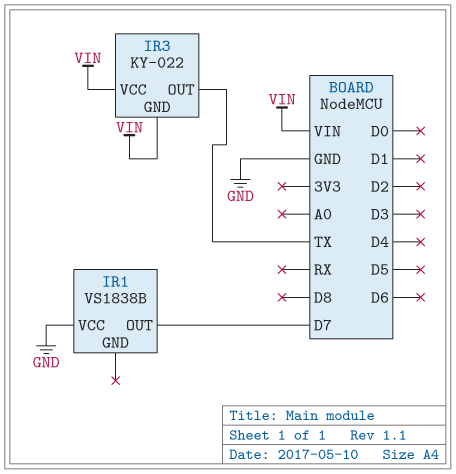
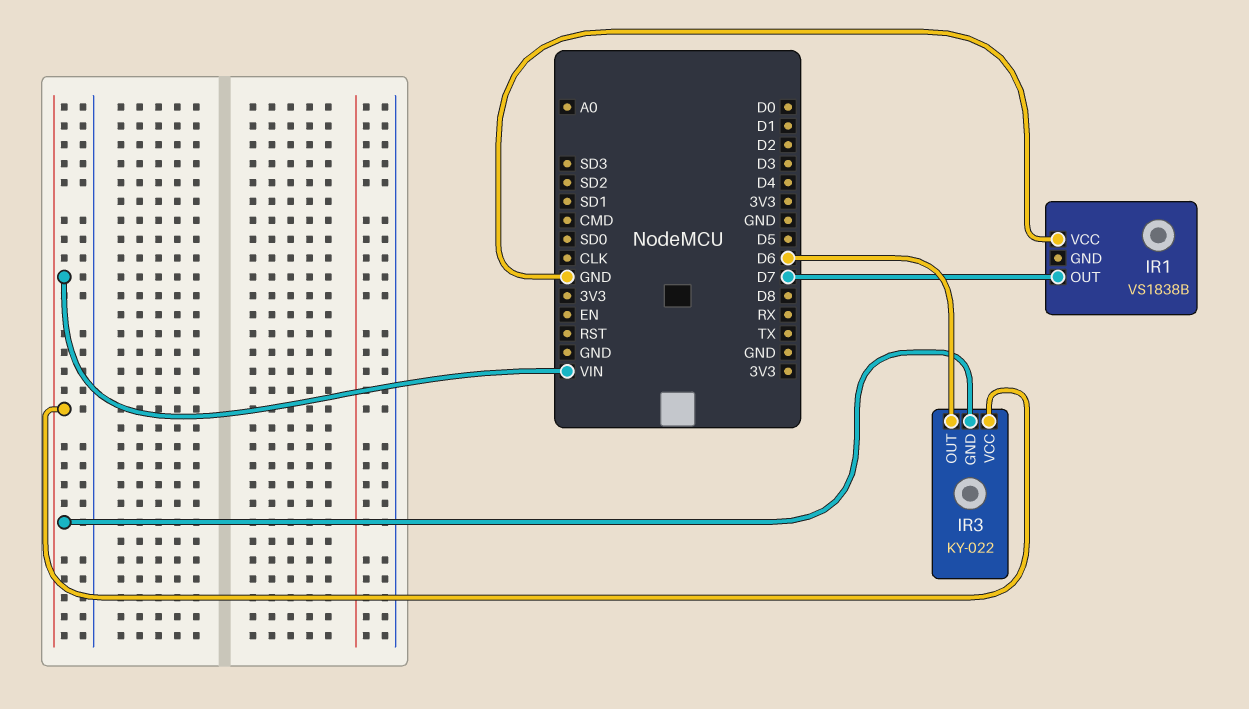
IR3 pin OUT: TX -> D6

